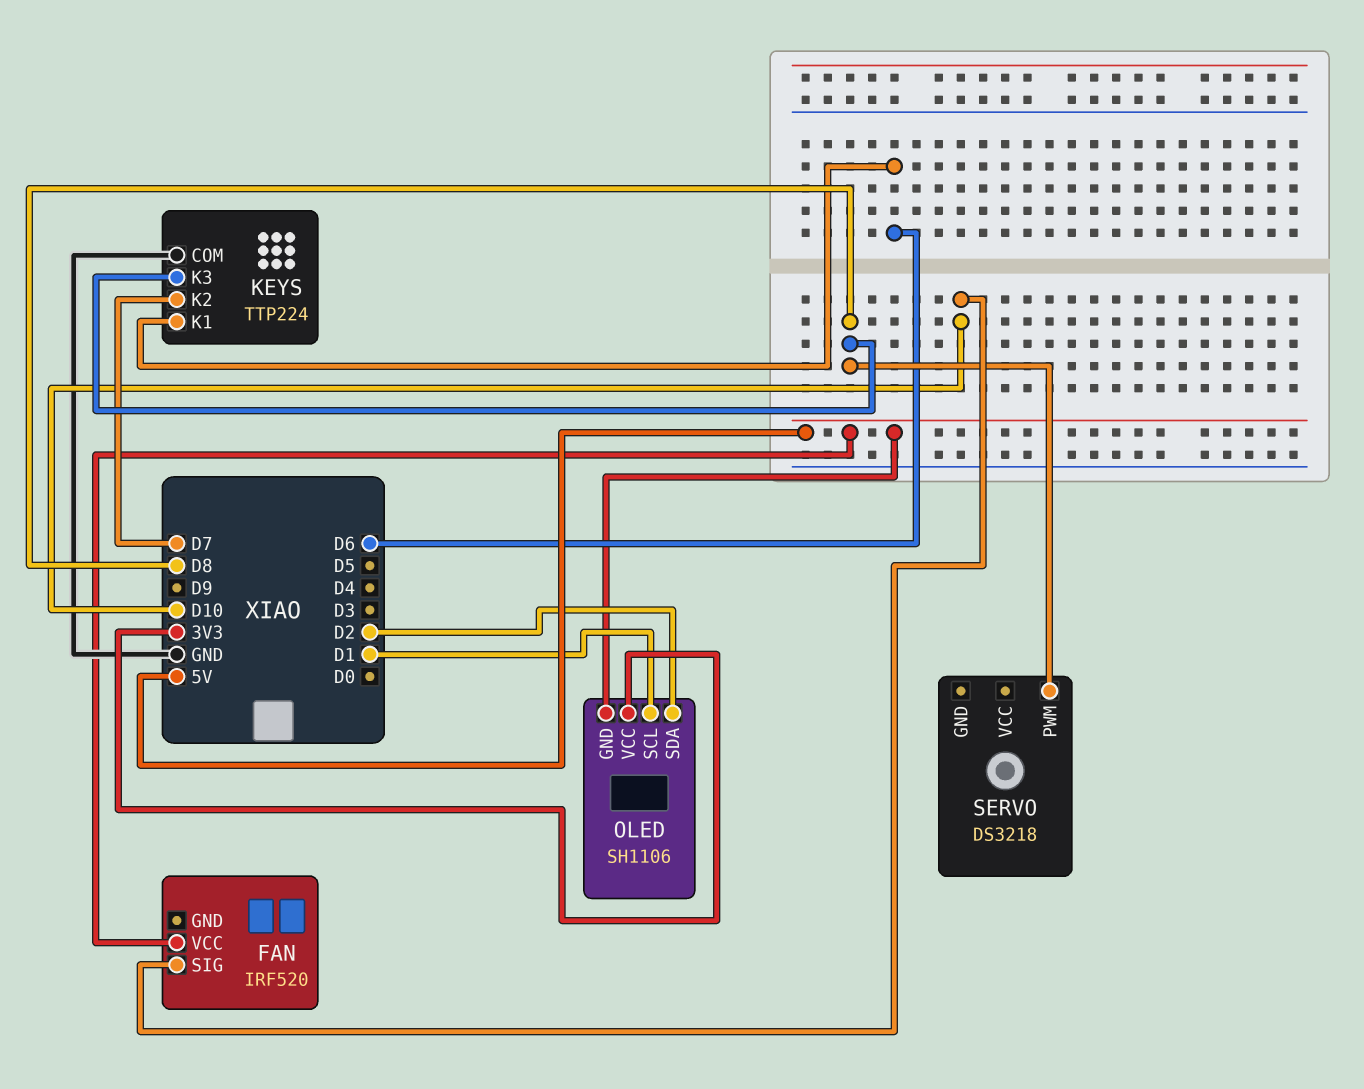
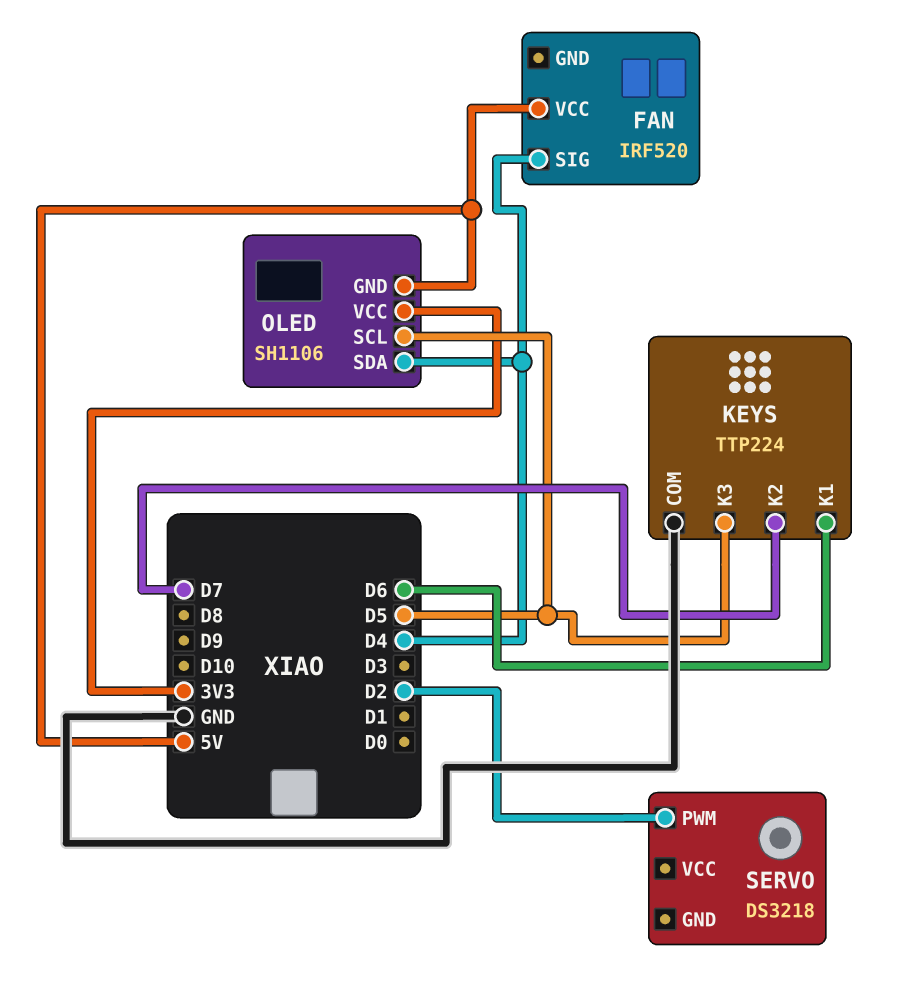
FAN pin SIG: D10 -> D4
KEYS pin K3: D8 -> D5
OLED pin SCL: D1 -> D5
OLED pin SDA: D2 -> D4
SERVO pin PWM: D8 -> D2

